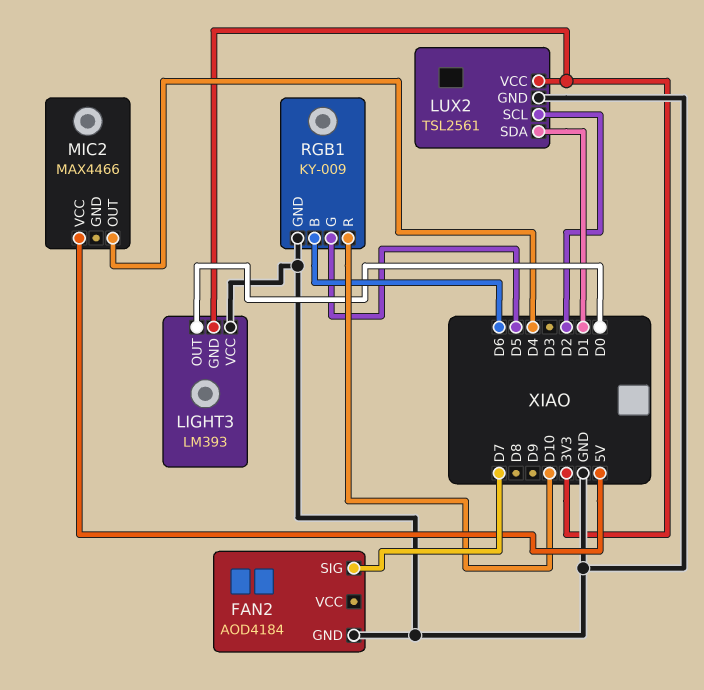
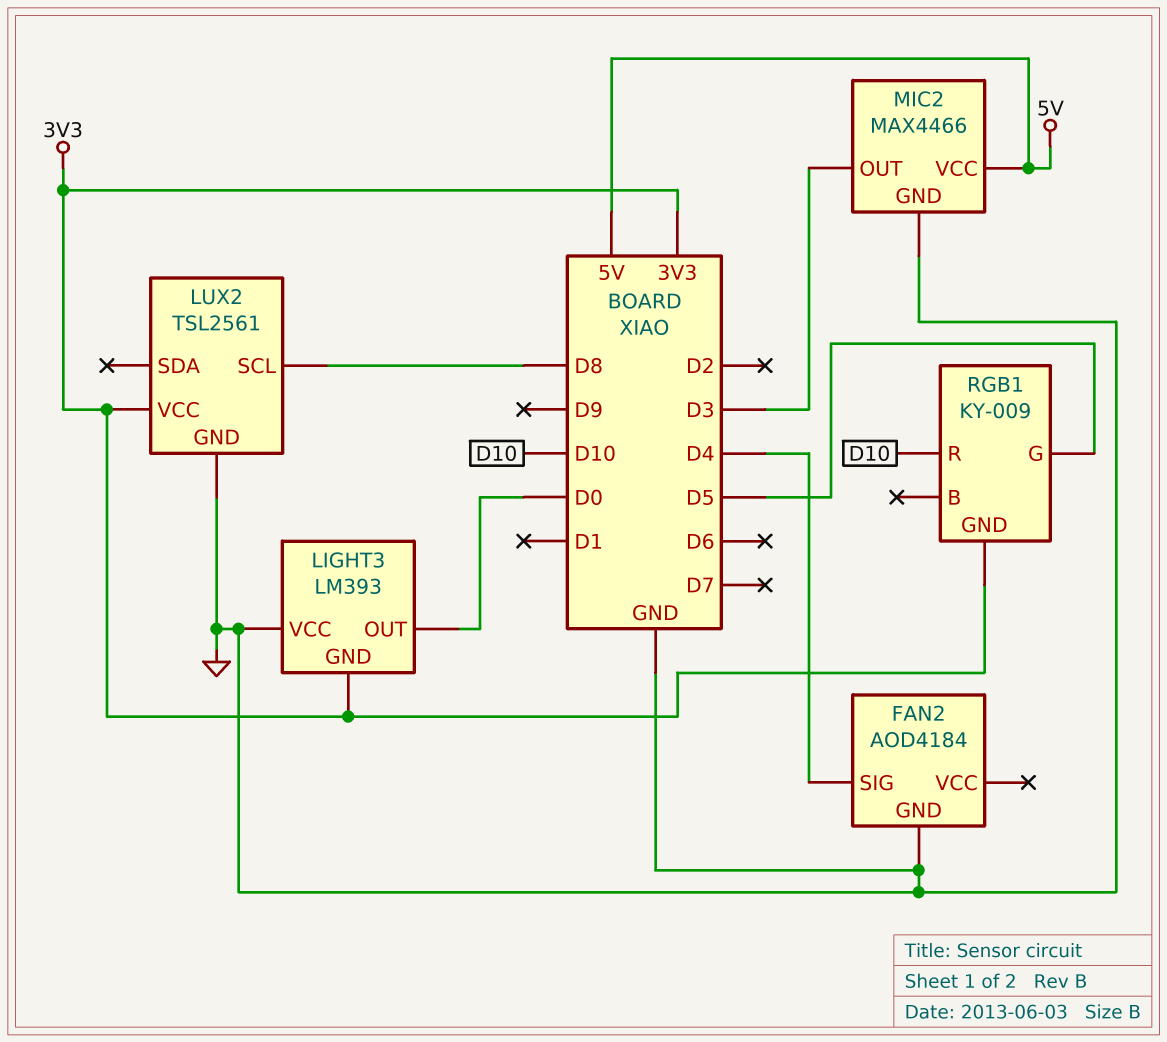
FAN2 pin SIG: D7 -> D4
LUX2 pin SCL: D2 -> D8
LUX2 pin SDA: D1 -> none
MIC2 pin GND: none -> GND
MIC2 pin OUT: D4 -> D3
RGB1 pin B: D6 -> none
RGB1 pin GND: GND -> 3V3

